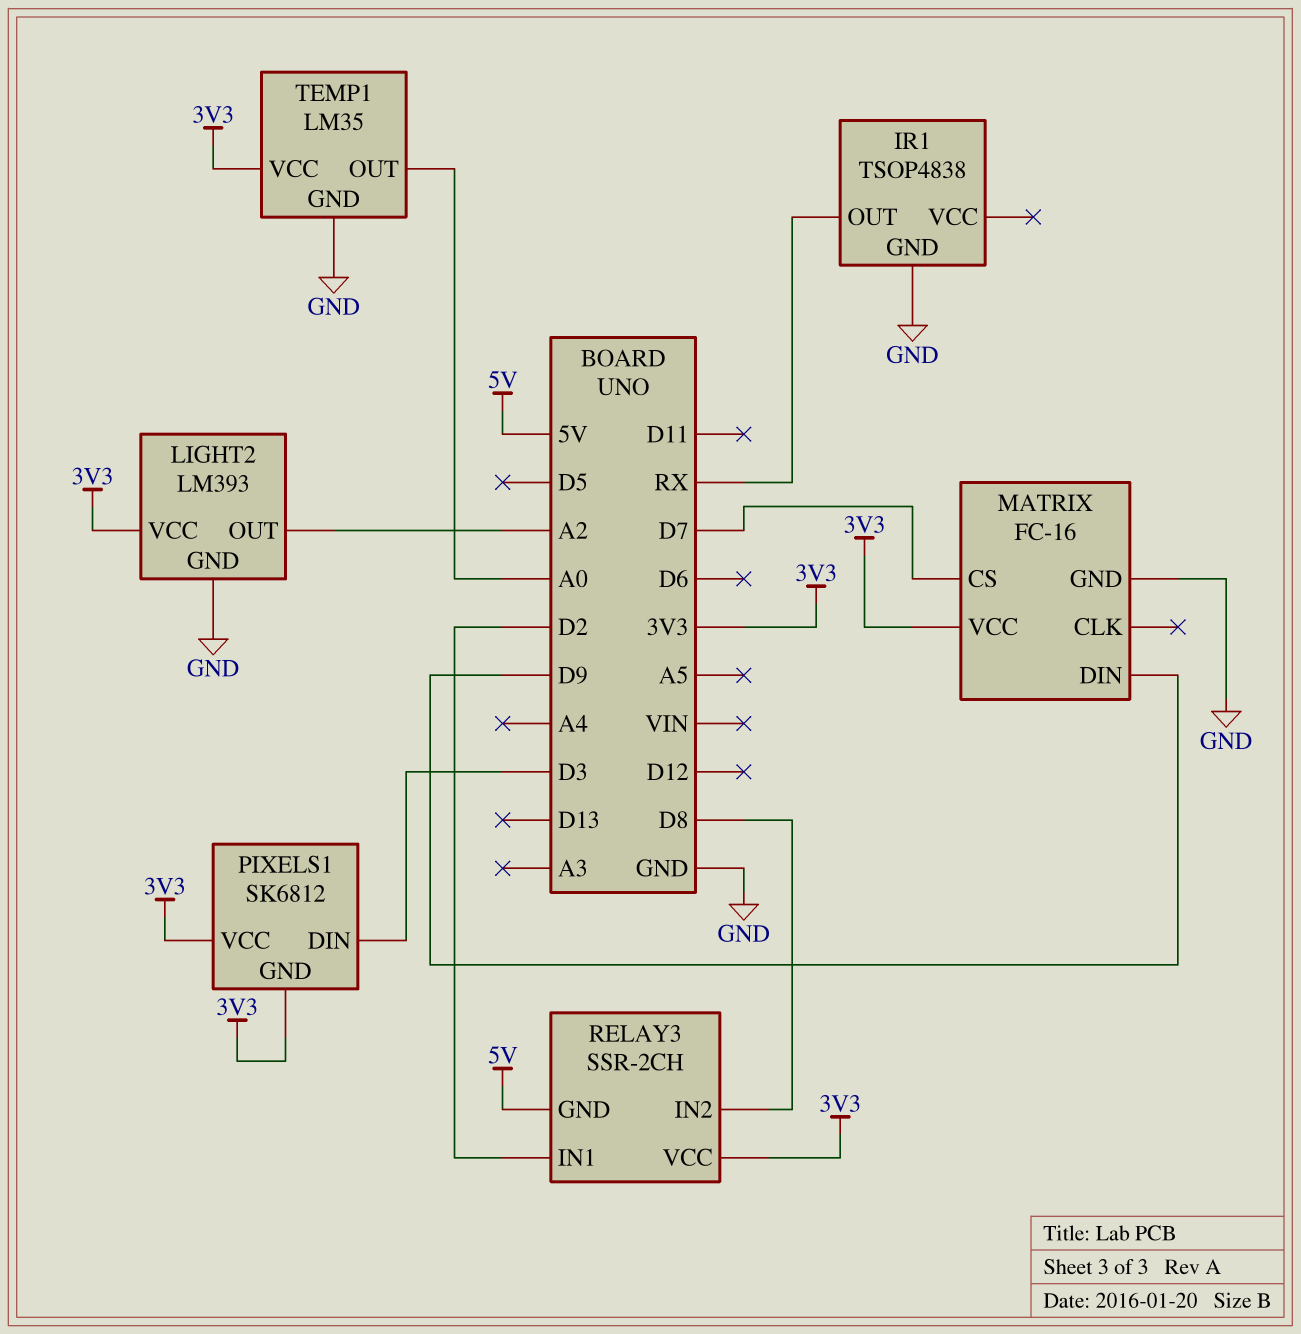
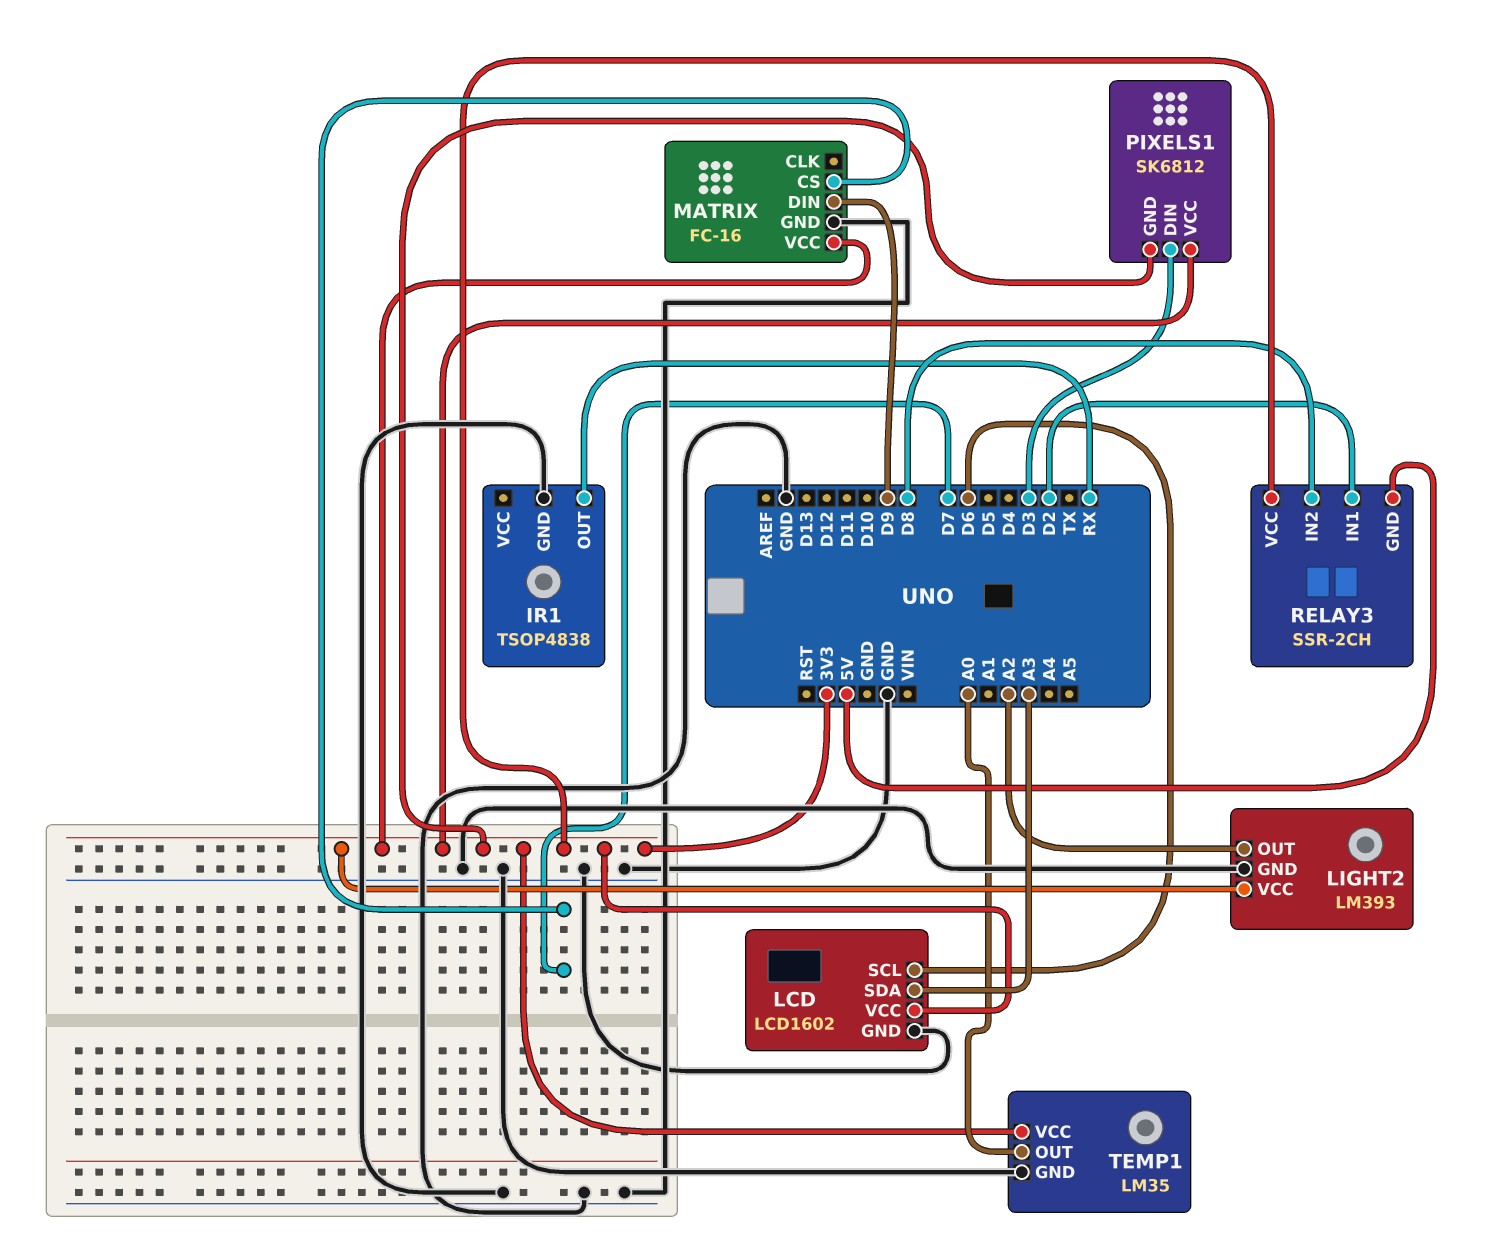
LCD: none -> LCD1602
LCD pin GND: none -> GND
LCD pin SCL: none -> D6
LCD pin SDA: none -> A3
LCD pin VCC: none -> 3V3

